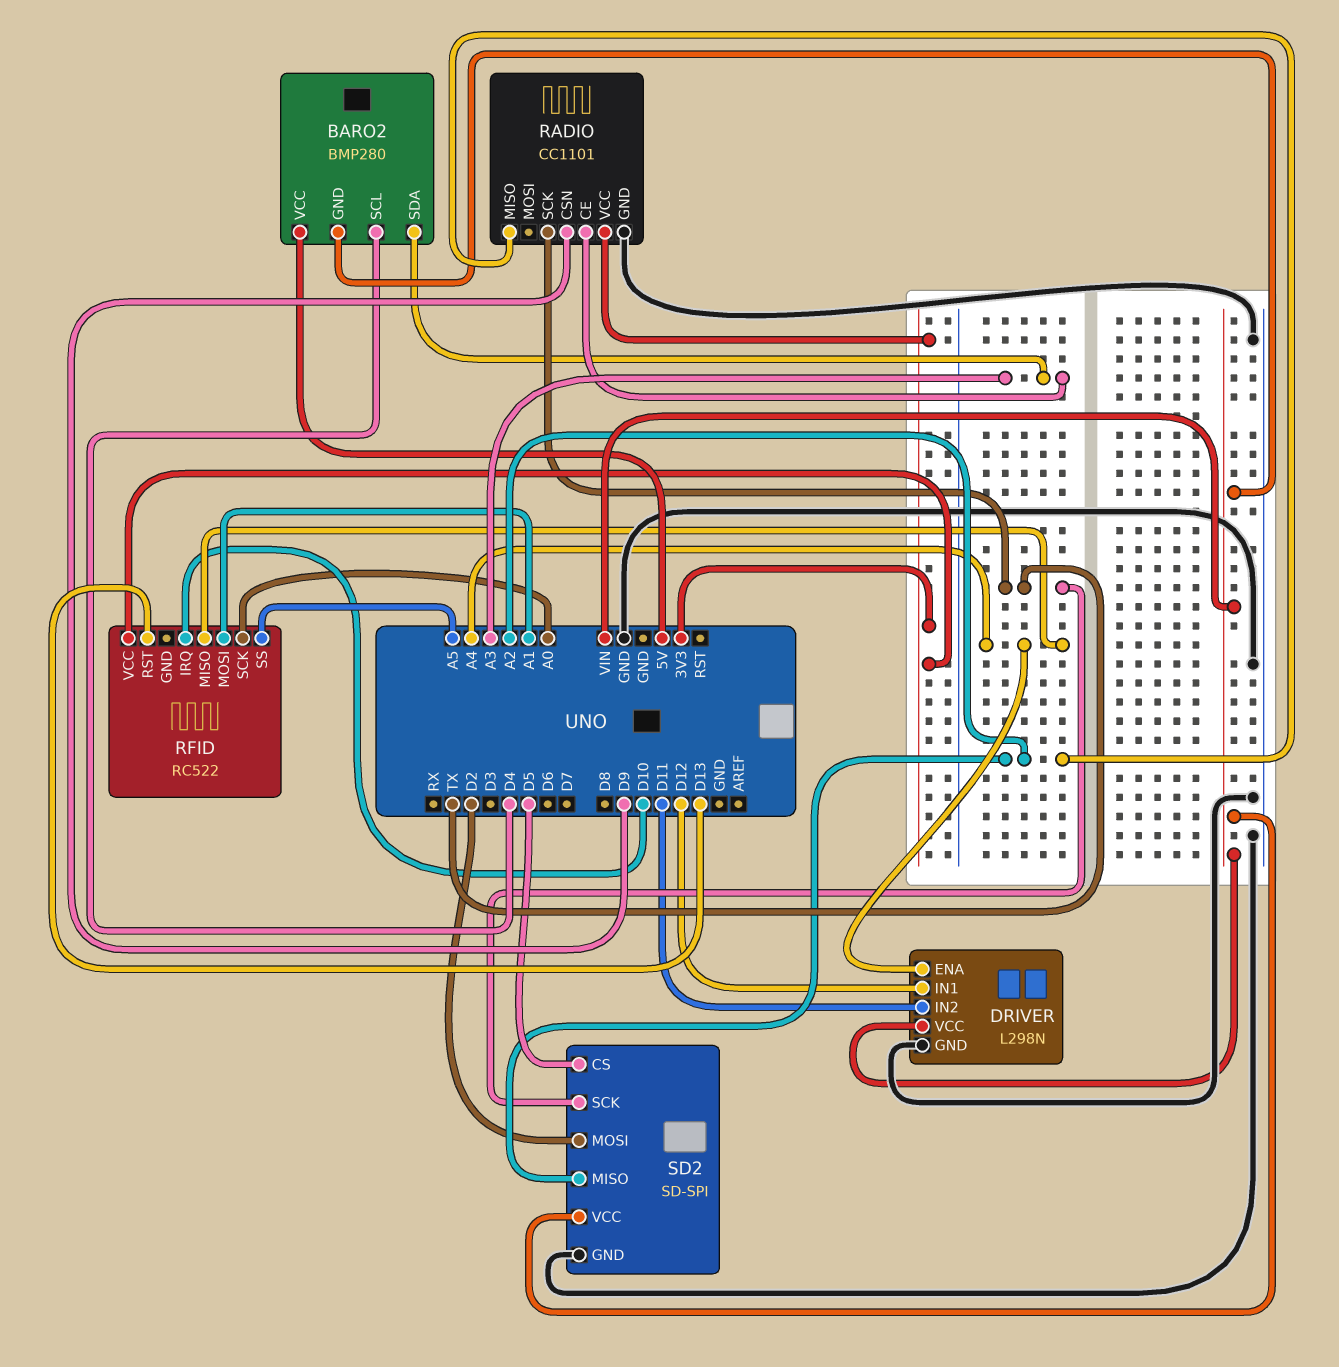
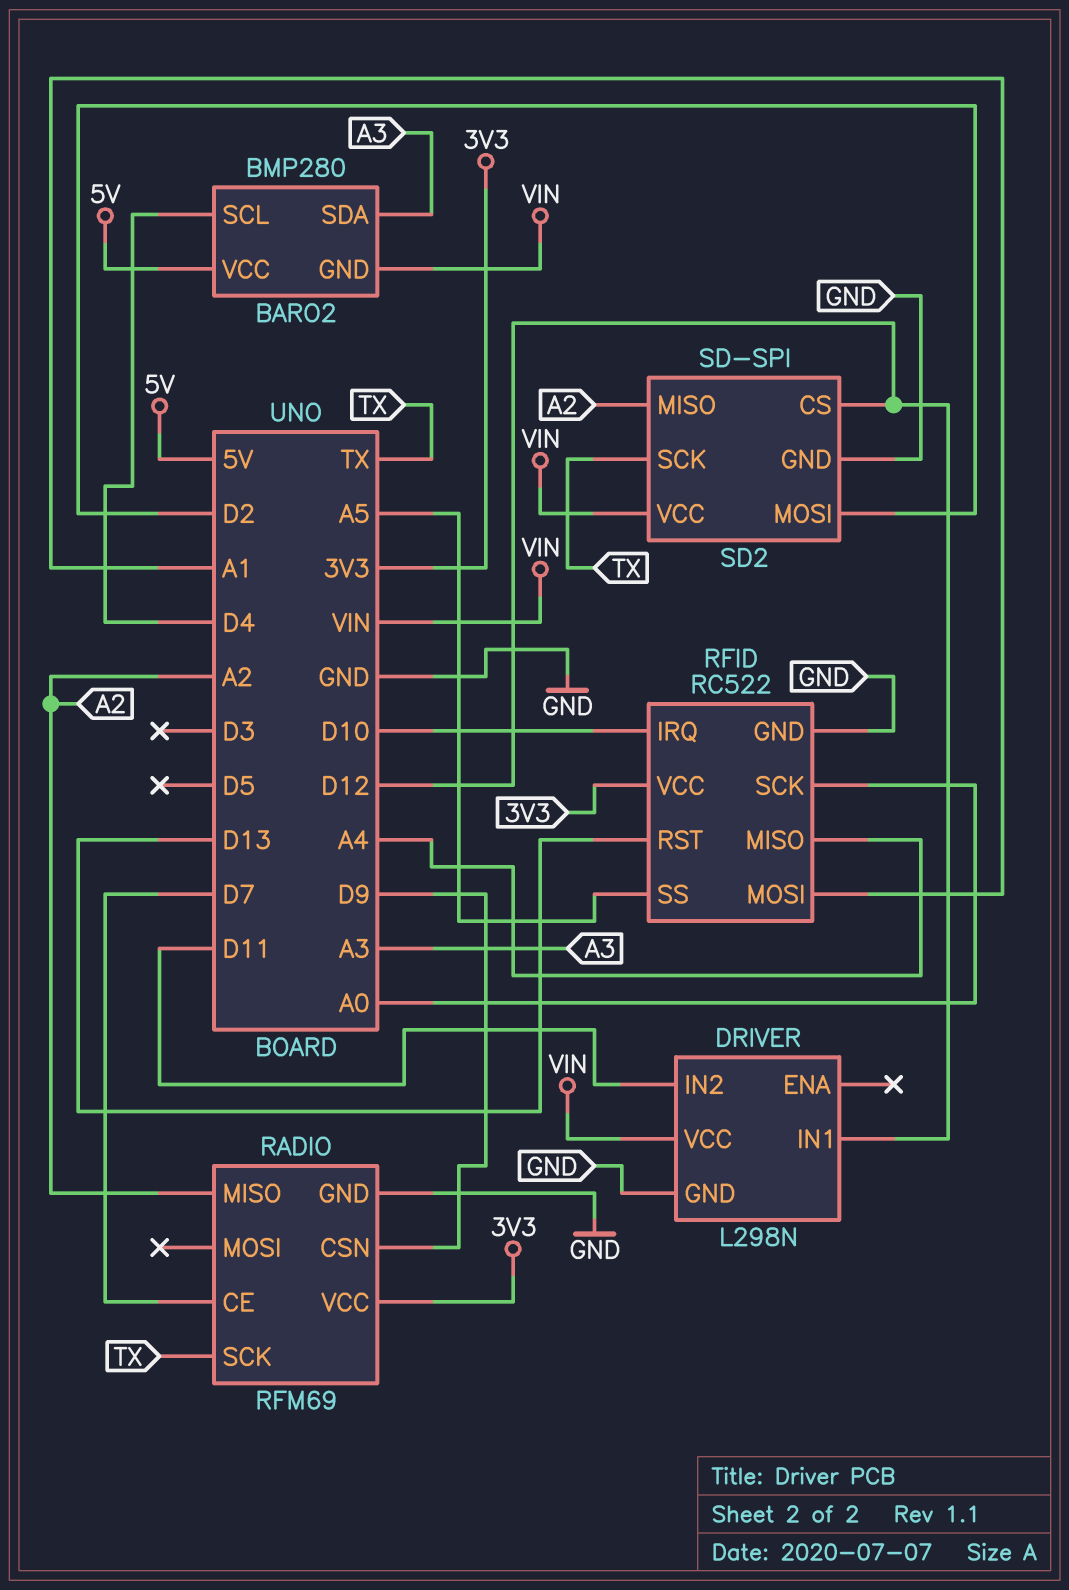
DRIVER pin ENA: A4 -> none
RADIO: CC1101 -> RFM69
RADIO pin CE: A3 -> D7
RFID pin GND: none -> GND
SD2 pin CS: D5 -> D12

